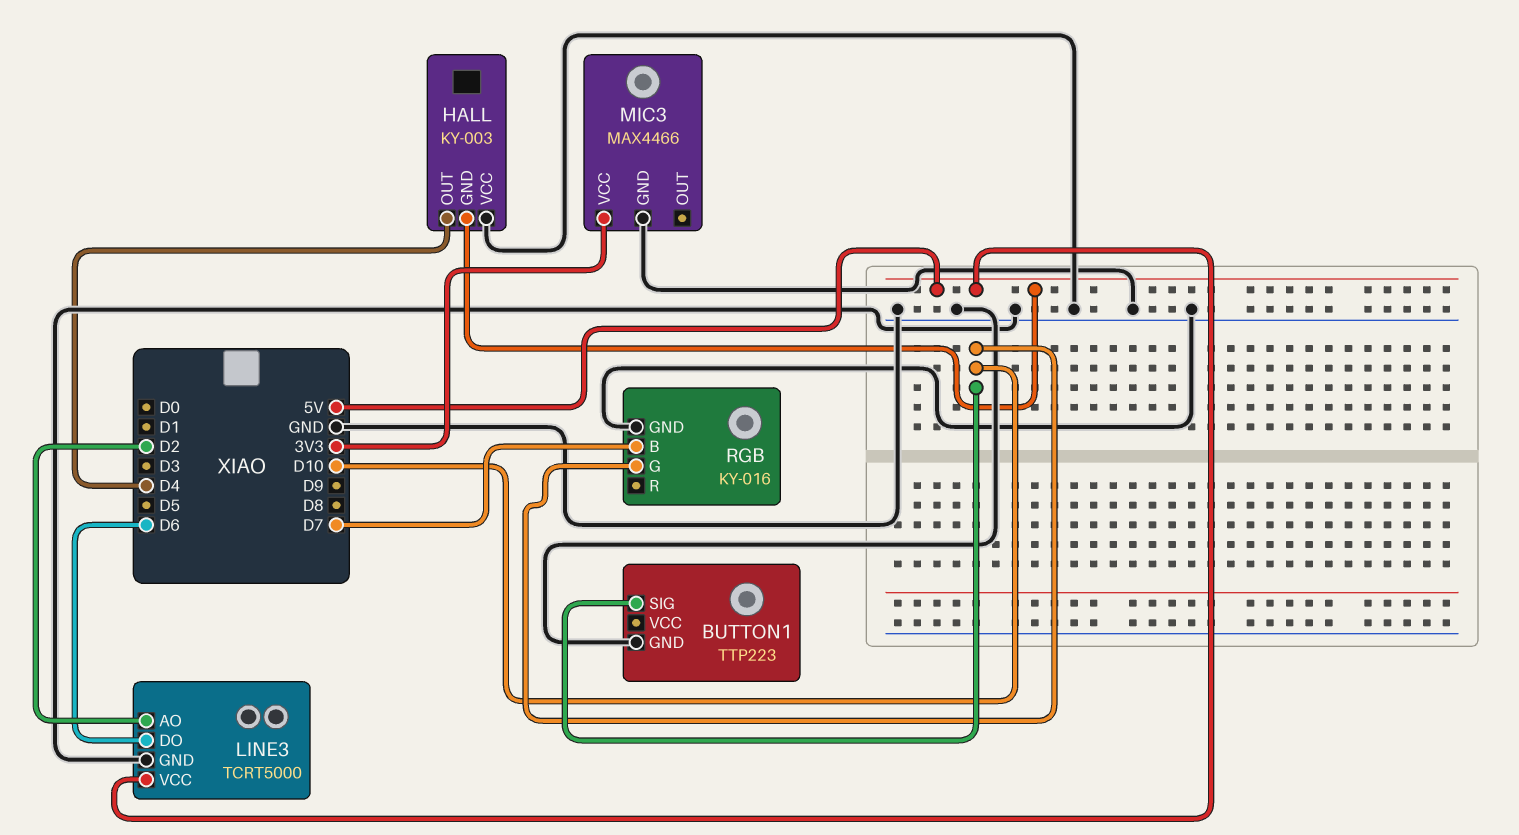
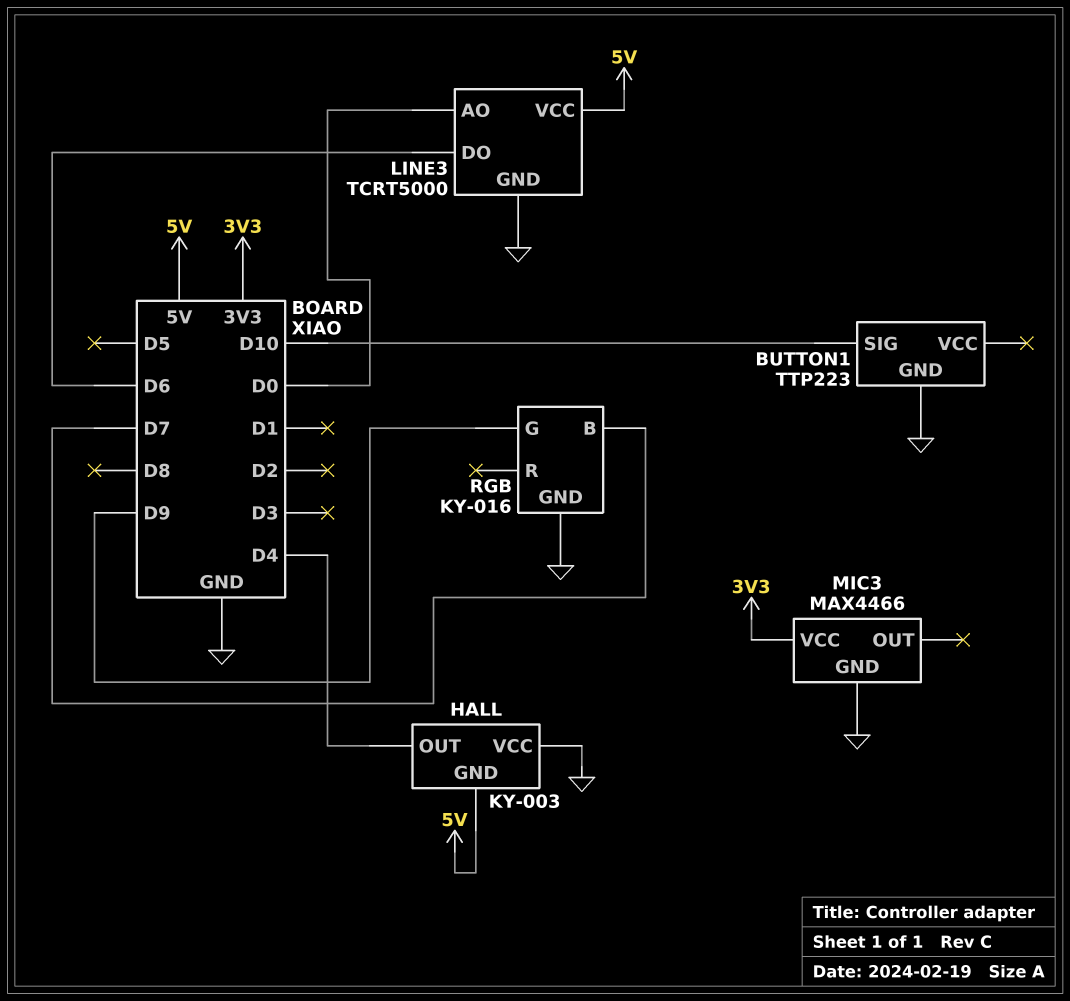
LINE3 pin AO: D2 -> D0
RGB pin G: D10 -> D9

